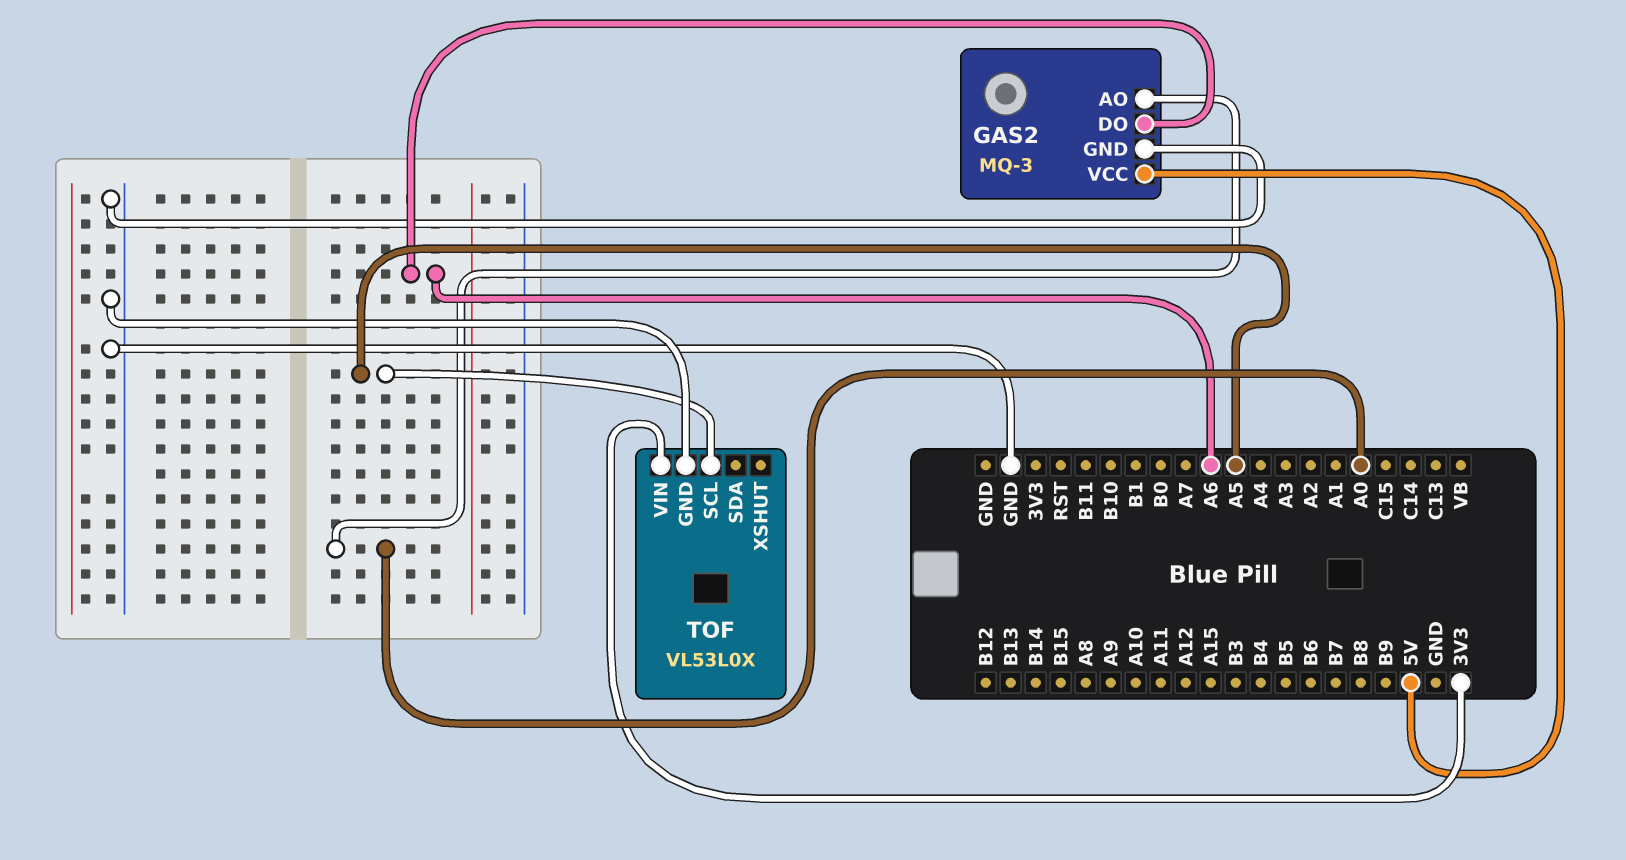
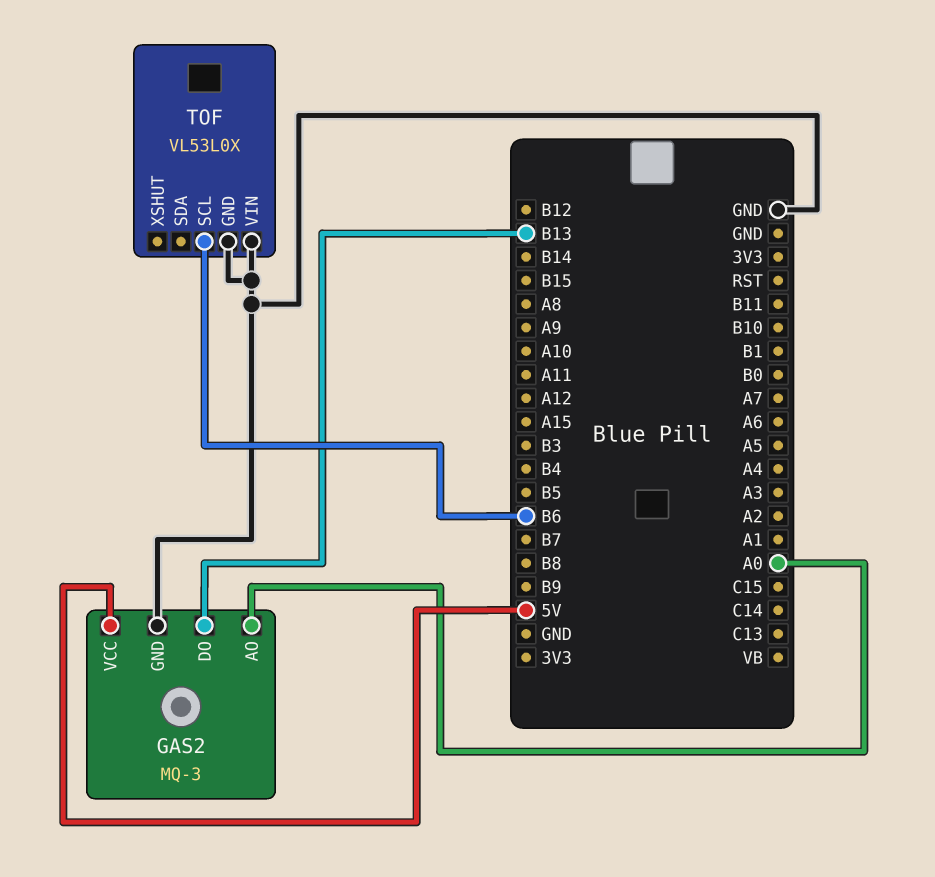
GAS2 pin DO: A6 -> B13
TOF pin SCL: A5 -> B6
TOF pin VIN: 3V3 -> GND

